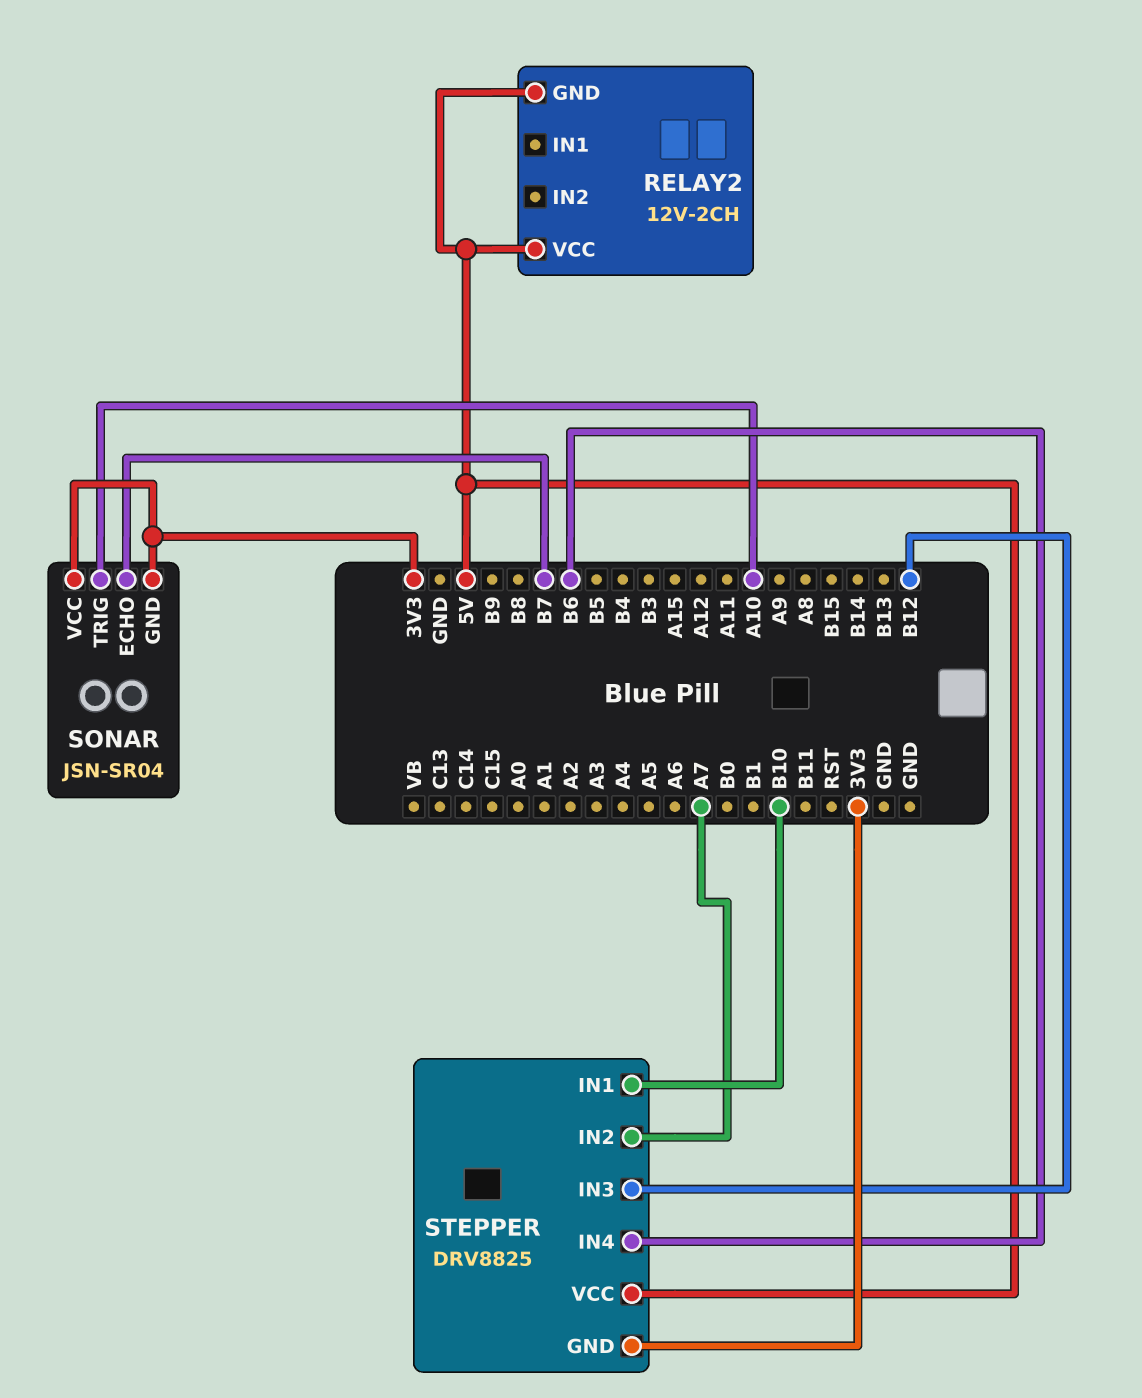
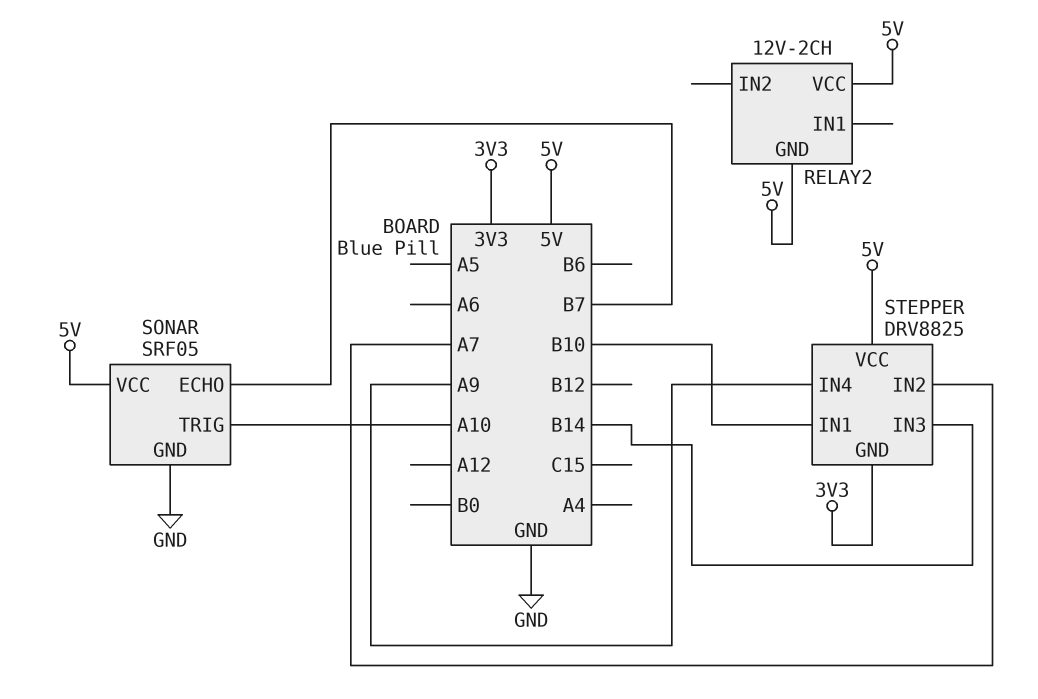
SONAR: JSN-SR04 -> SRF05
SONAR pin GND: 3V3 -> GND
SONAR pin VCC: 3V3 -> 5V
STEPPER pin IN3: B12 -> B14
STEPPER pin IN4: B6 -> A9

